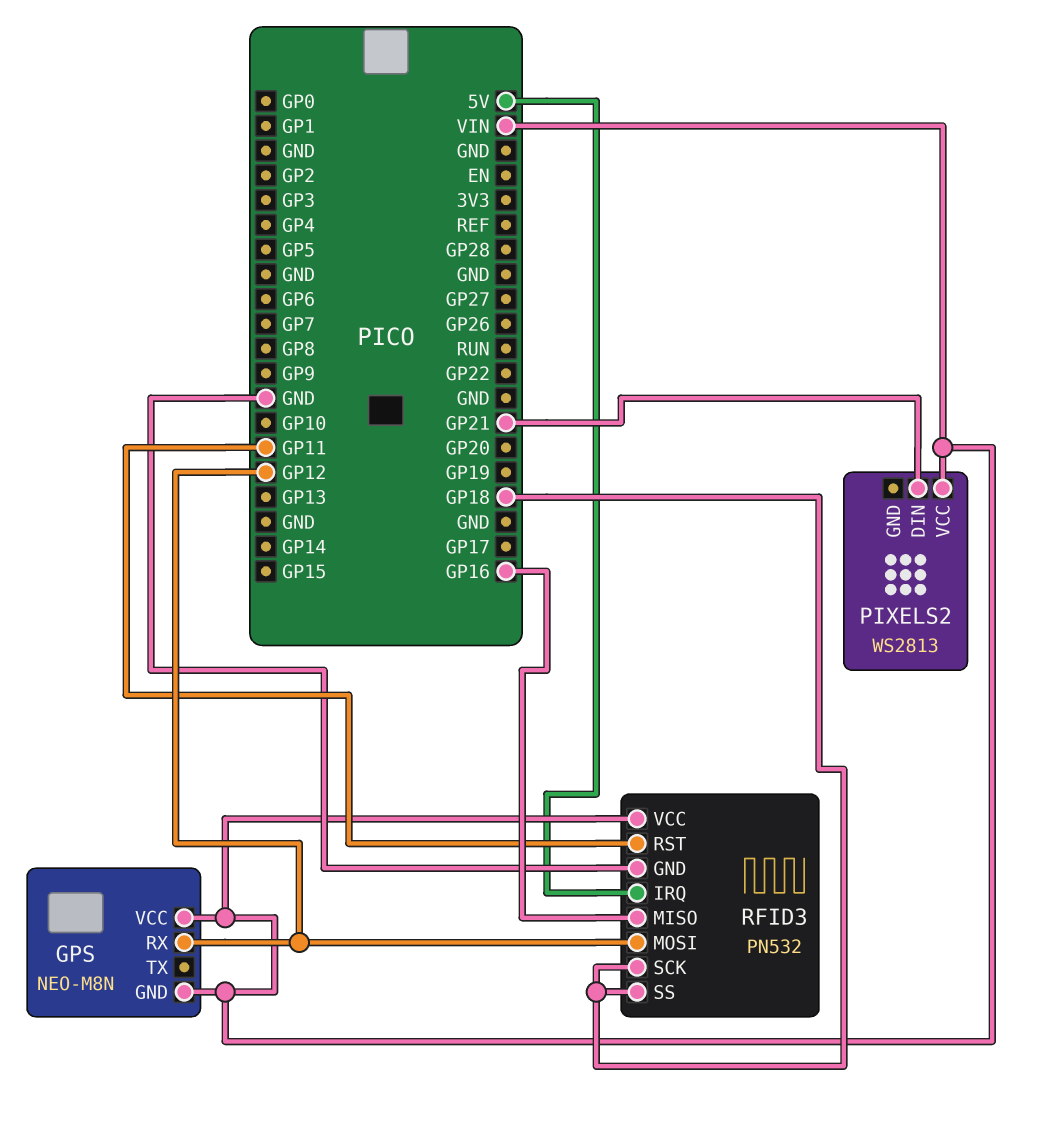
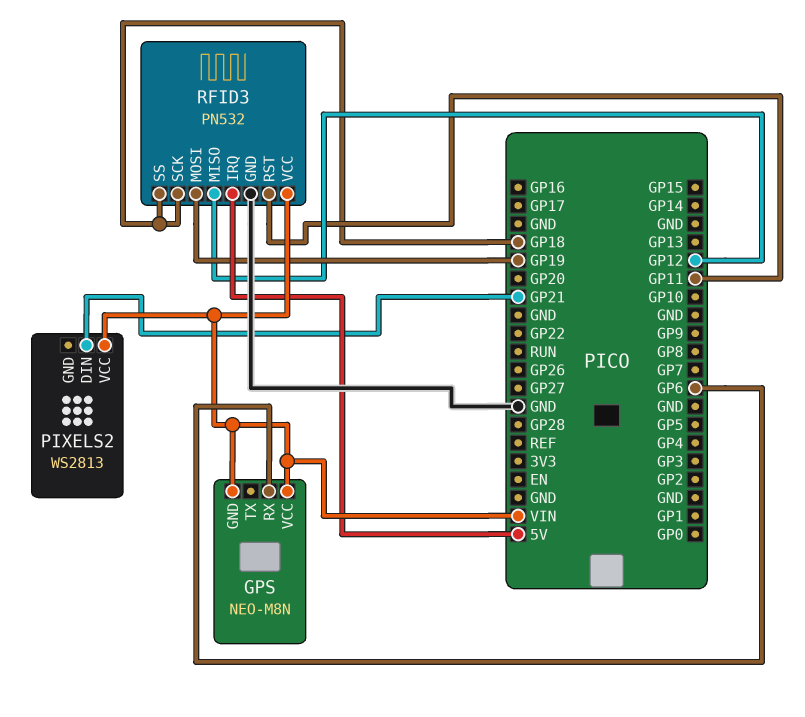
GPS pin RX: GP12 -> GP6
RFID3 pin MISO: GP16 -> GP12
RFID3 pin MOSI: GP12 -> GP19

